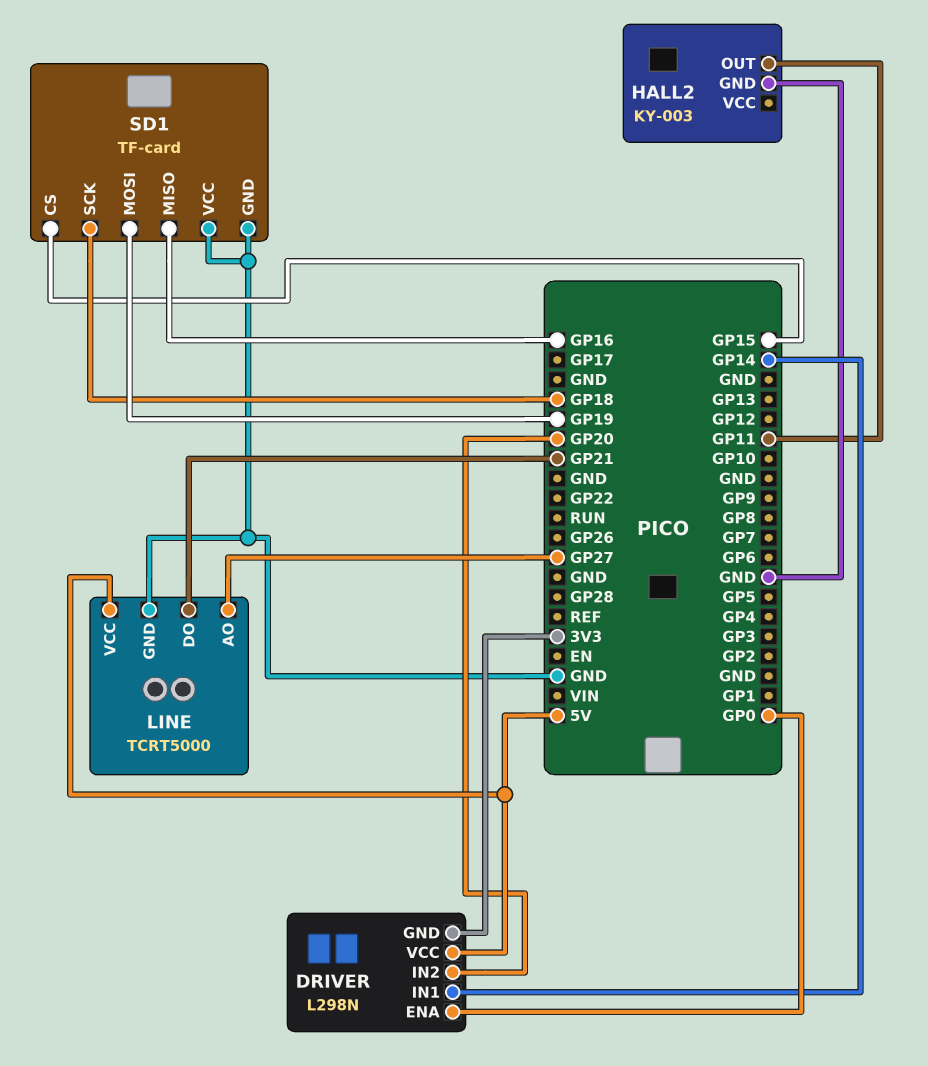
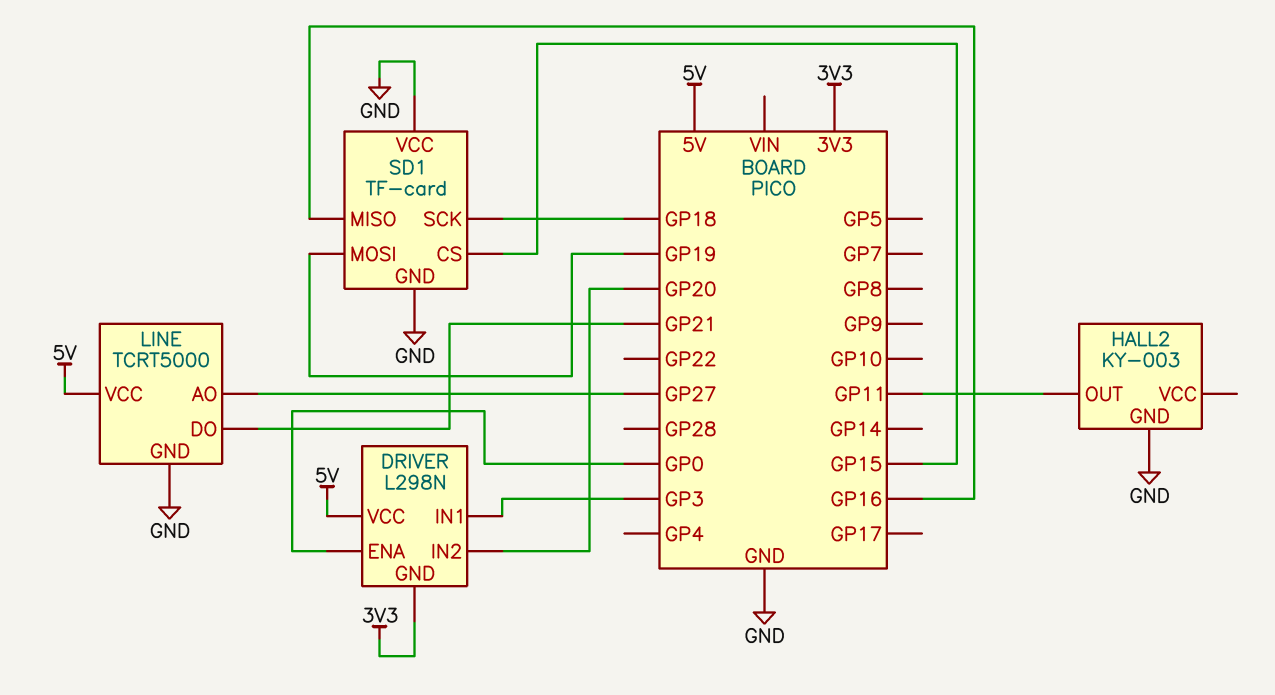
DRIVER pin IN1: GP14 -> GP3

